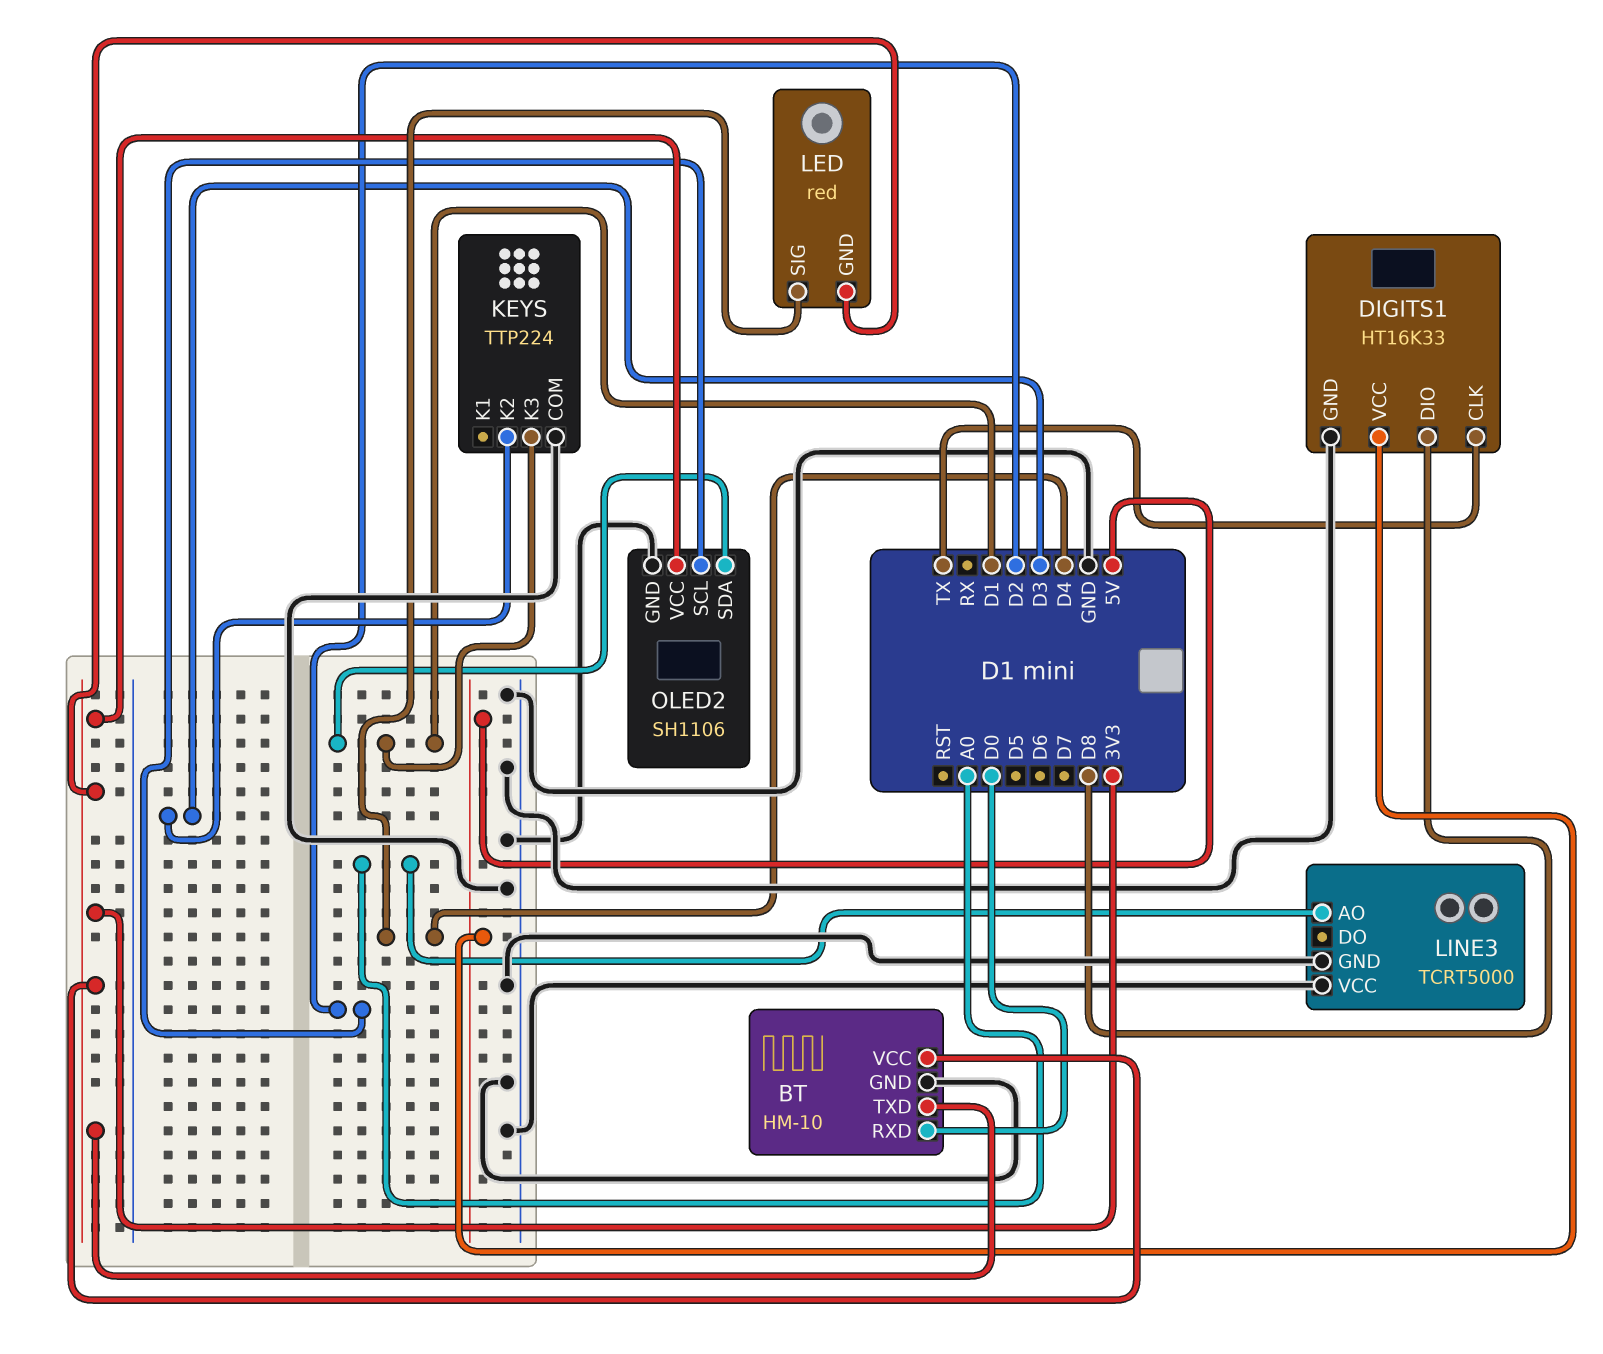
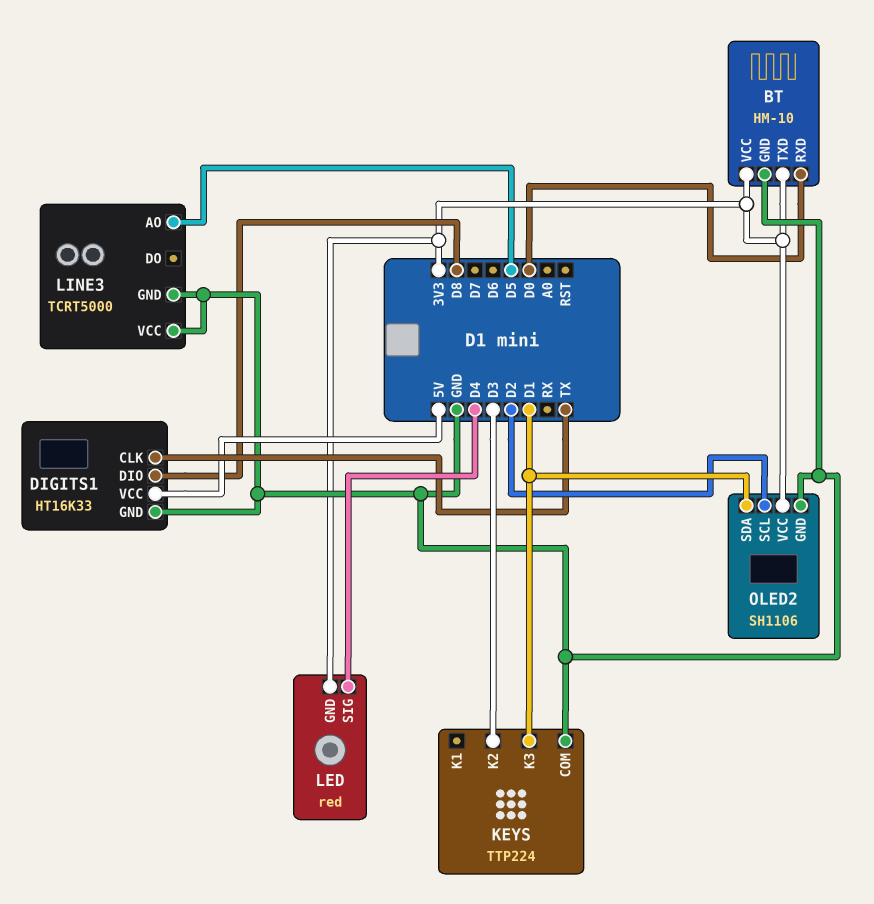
LINE3 pin AO: A0 -> D5

